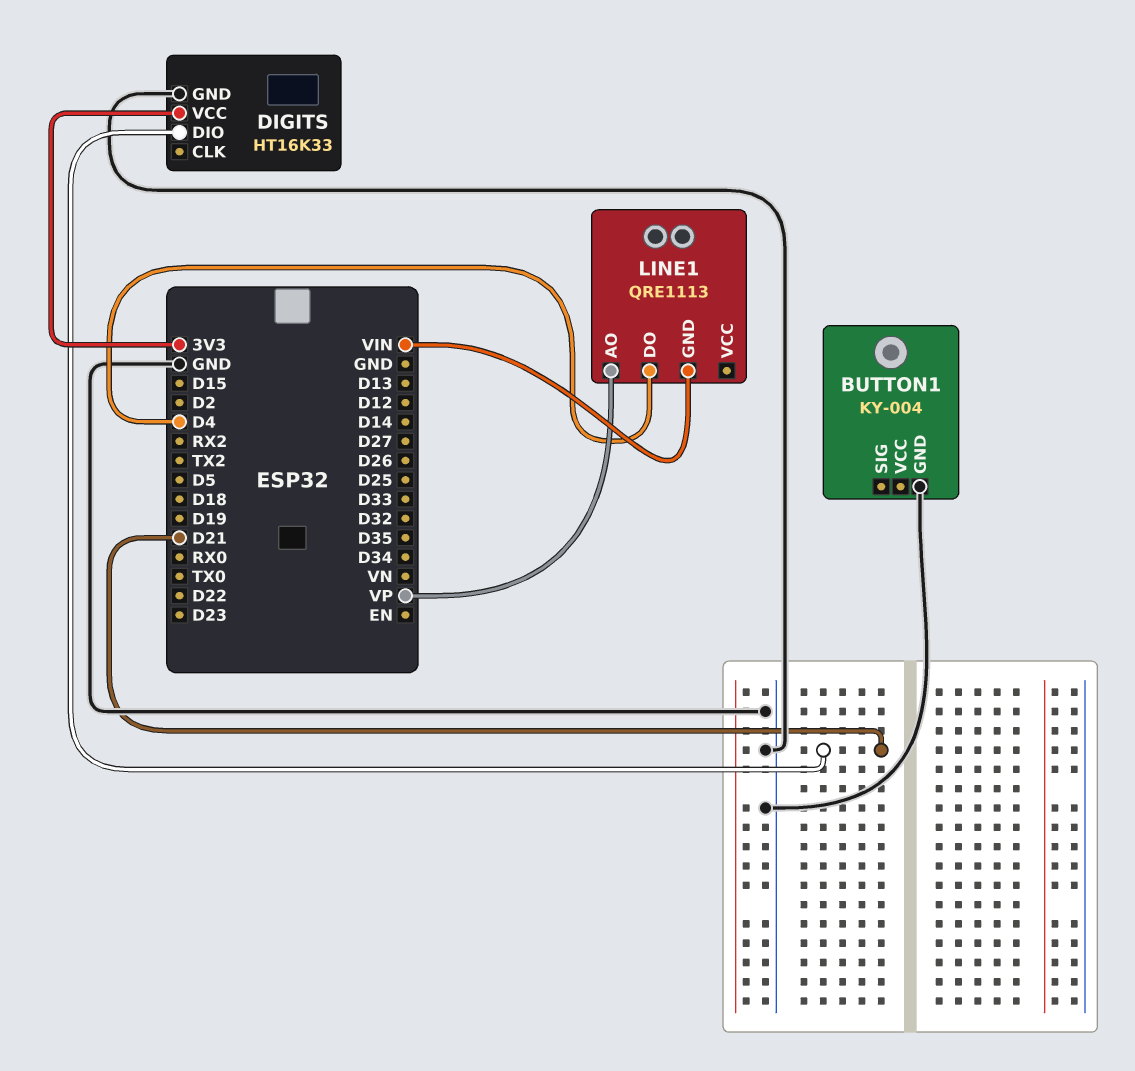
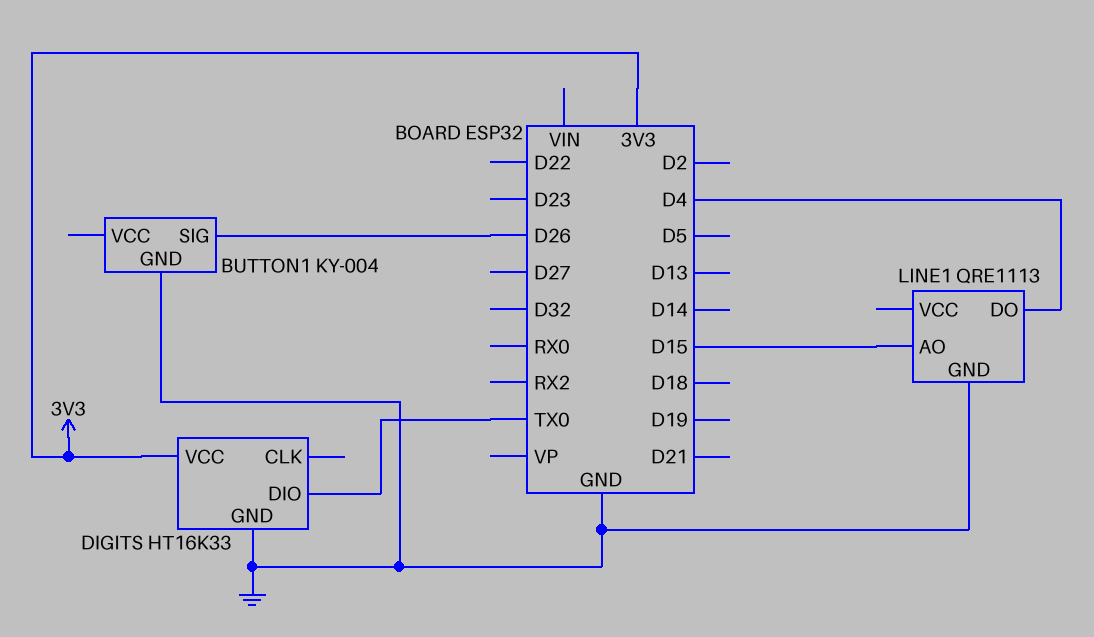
BUTTON1 pin SIG: none -> D26
DIGITS pin DIO: D21 -> TX0
LINE1 pin AO: VP -> D15
LINE1 pin GND: VIN -> GND

